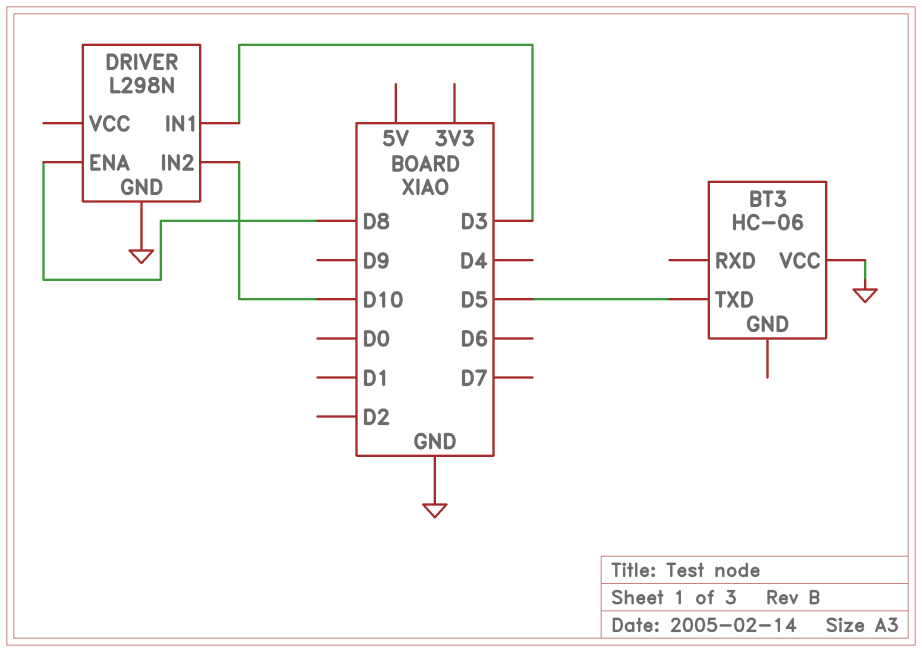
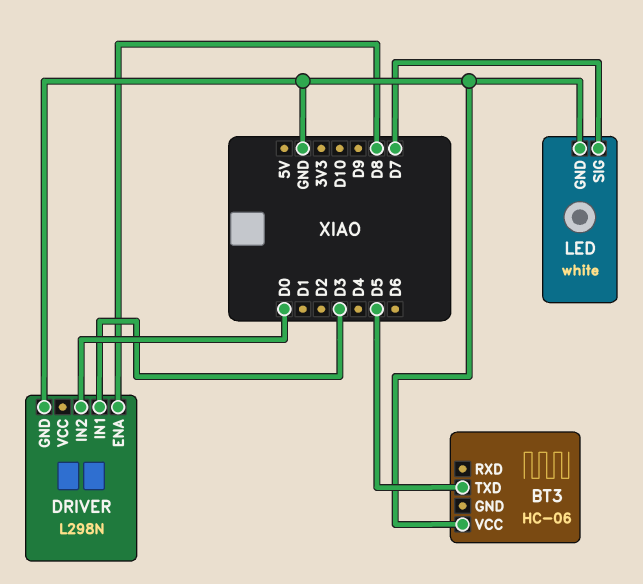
DRIVER pin IN2: D10 -> D0
LED: none -> white
LED pin GND: none -> GND
LED pin SIG: none -> D7

